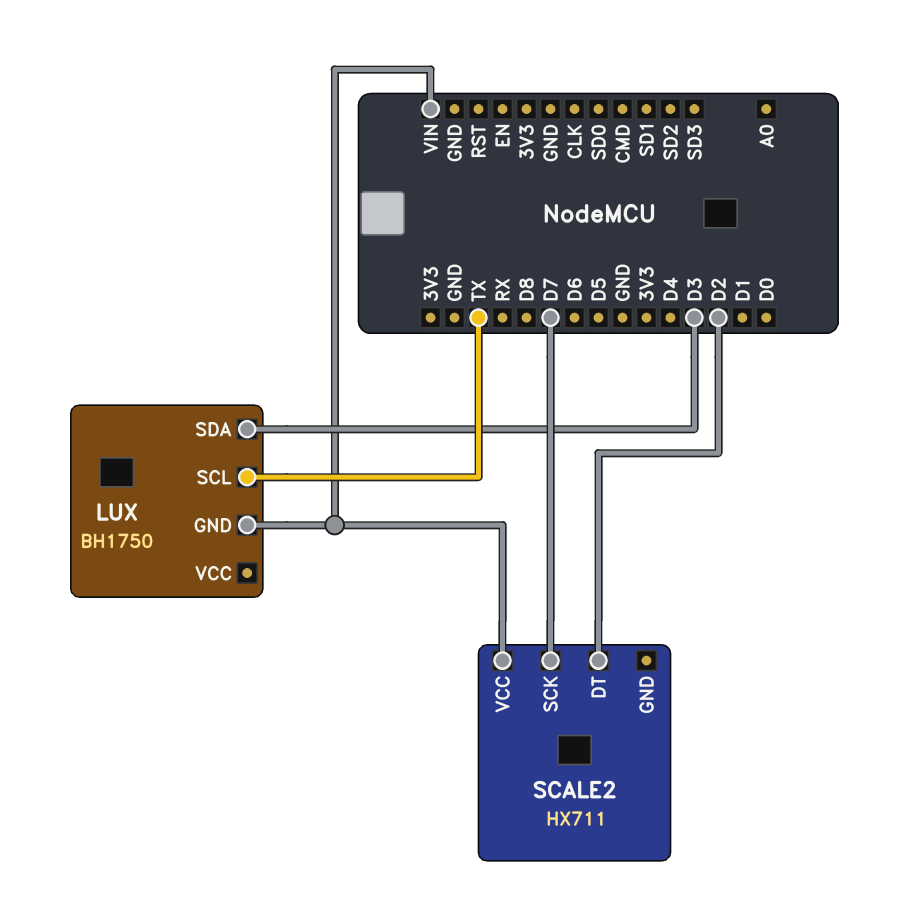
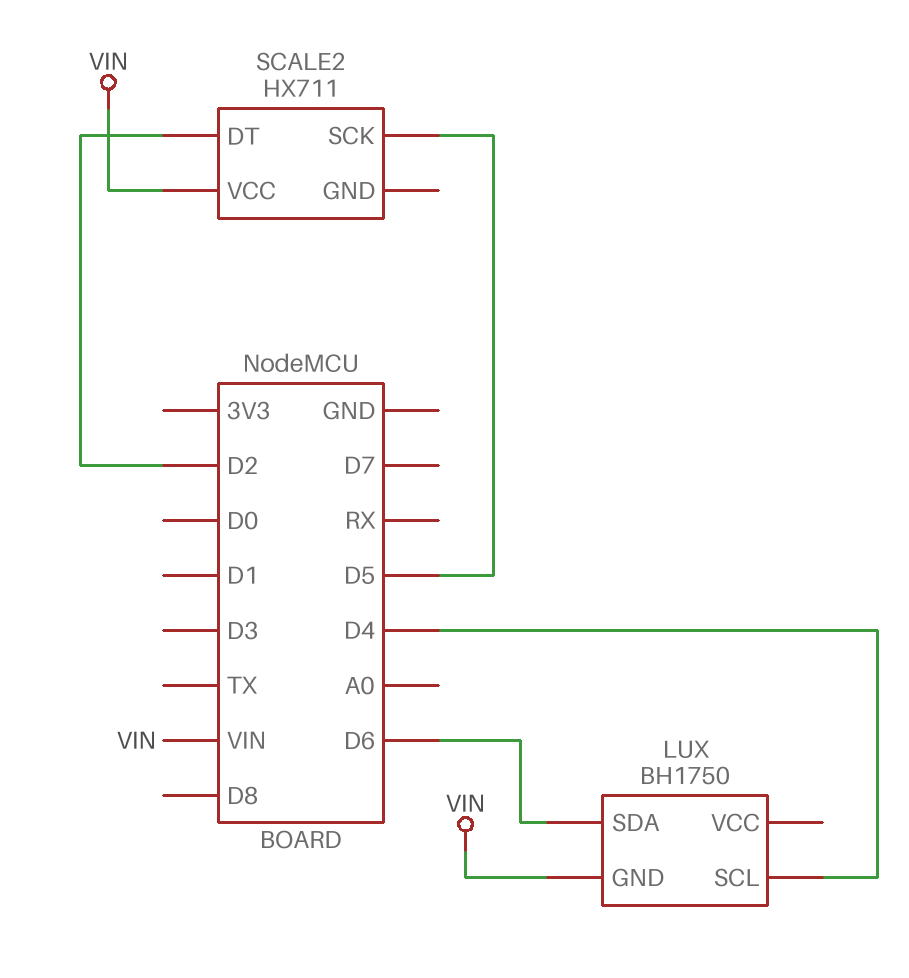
LUX pin SCL: TX -> D4
LUX pin SDA: D3 -> D6
SCALE2 pin SCK: D7 -> D5

